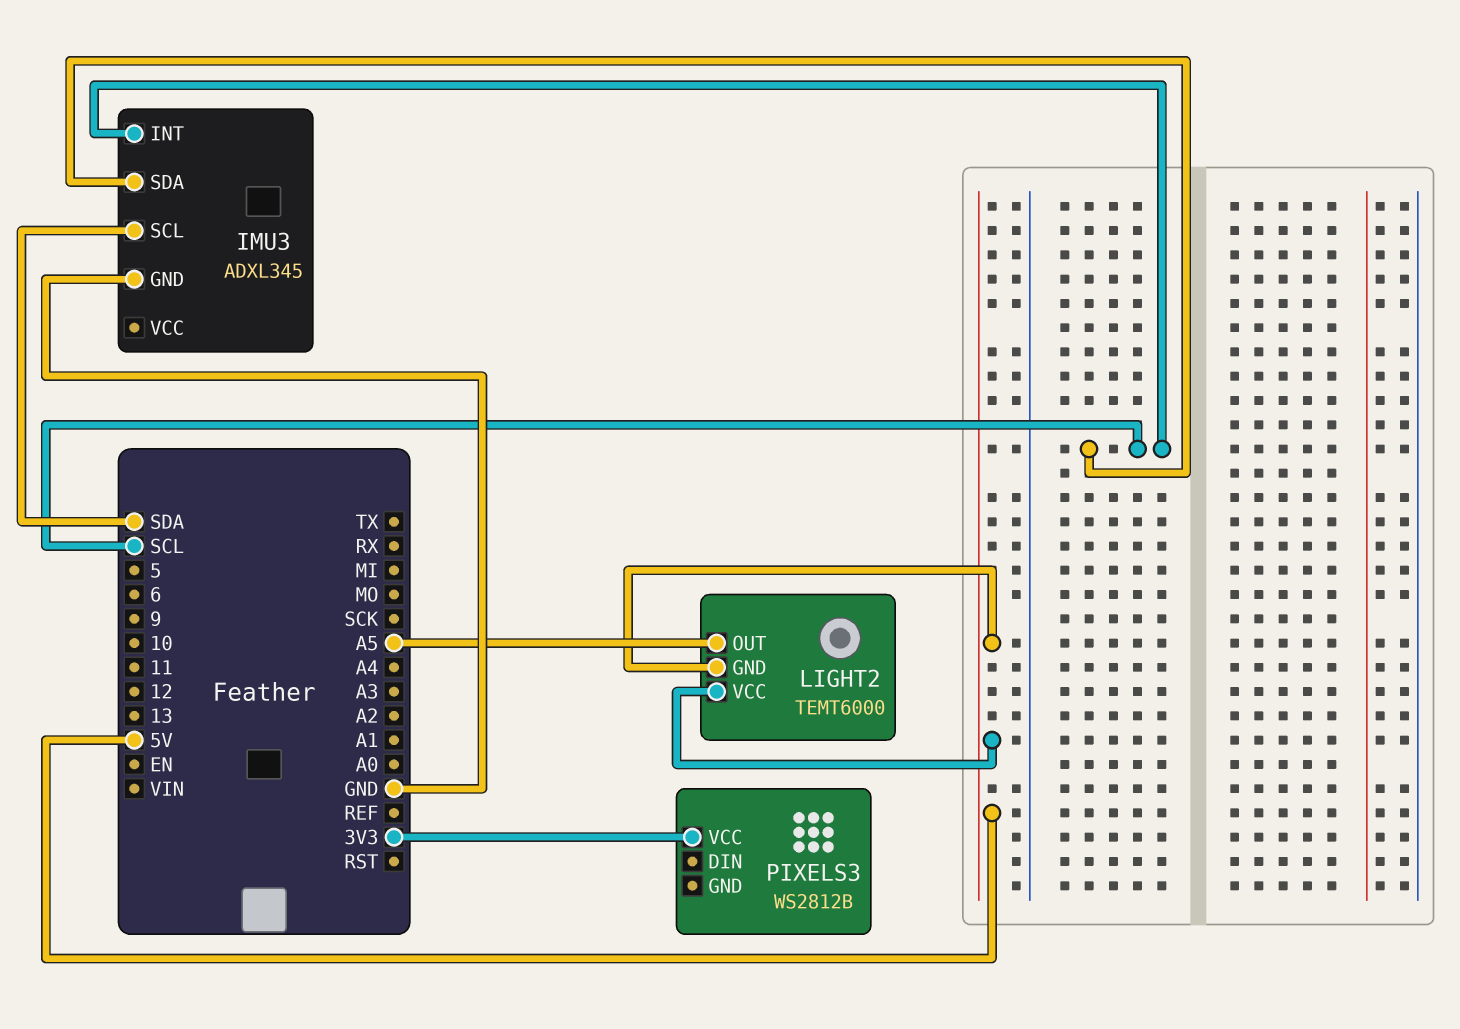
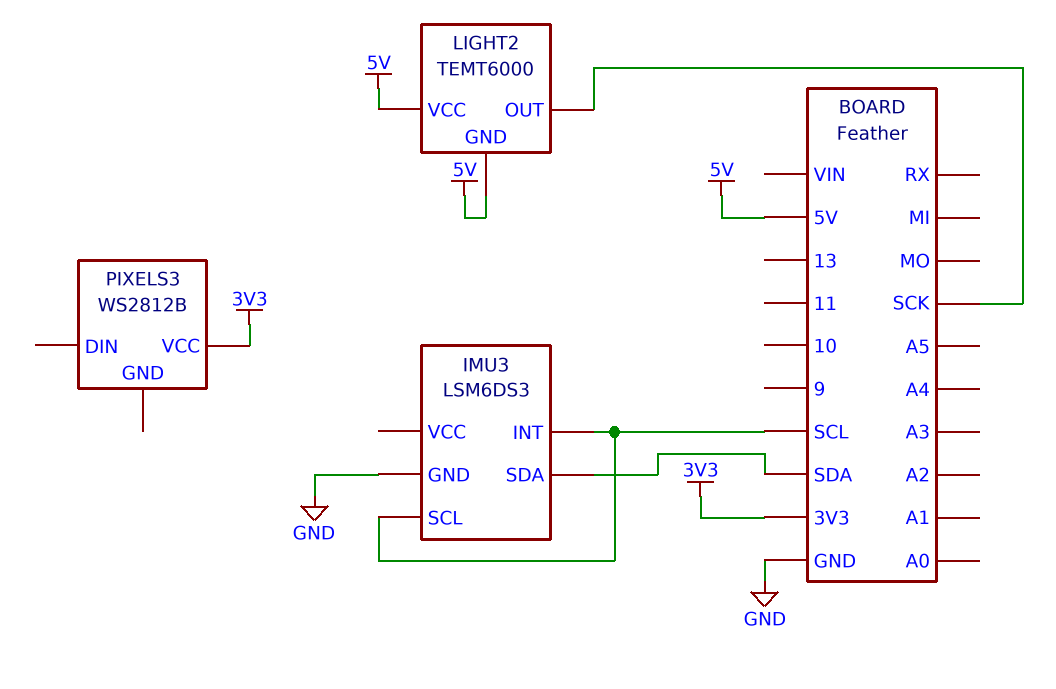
IMU3: ADXL345 -> LSM6DS3
IMU3 pin SCL: SDA -> SCL
IMU3 pin SDA: SCL -> SDA
LIGHT2 pin OUT: A5 -> SCK

